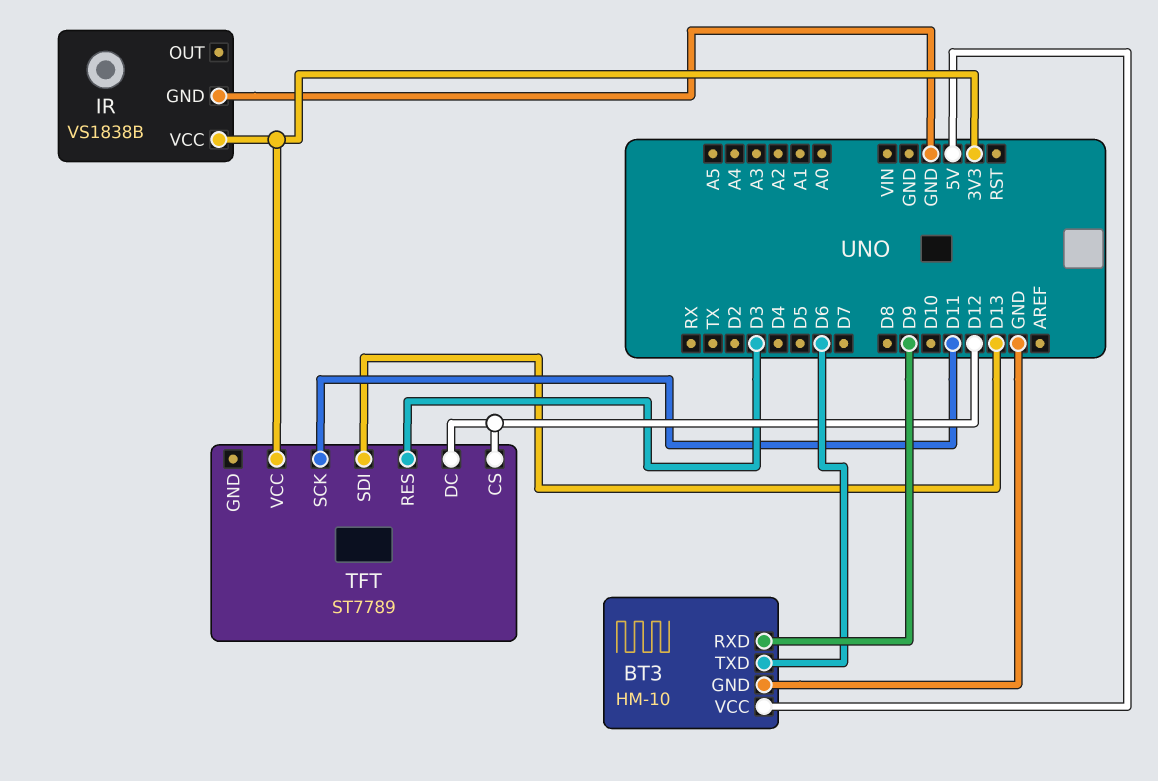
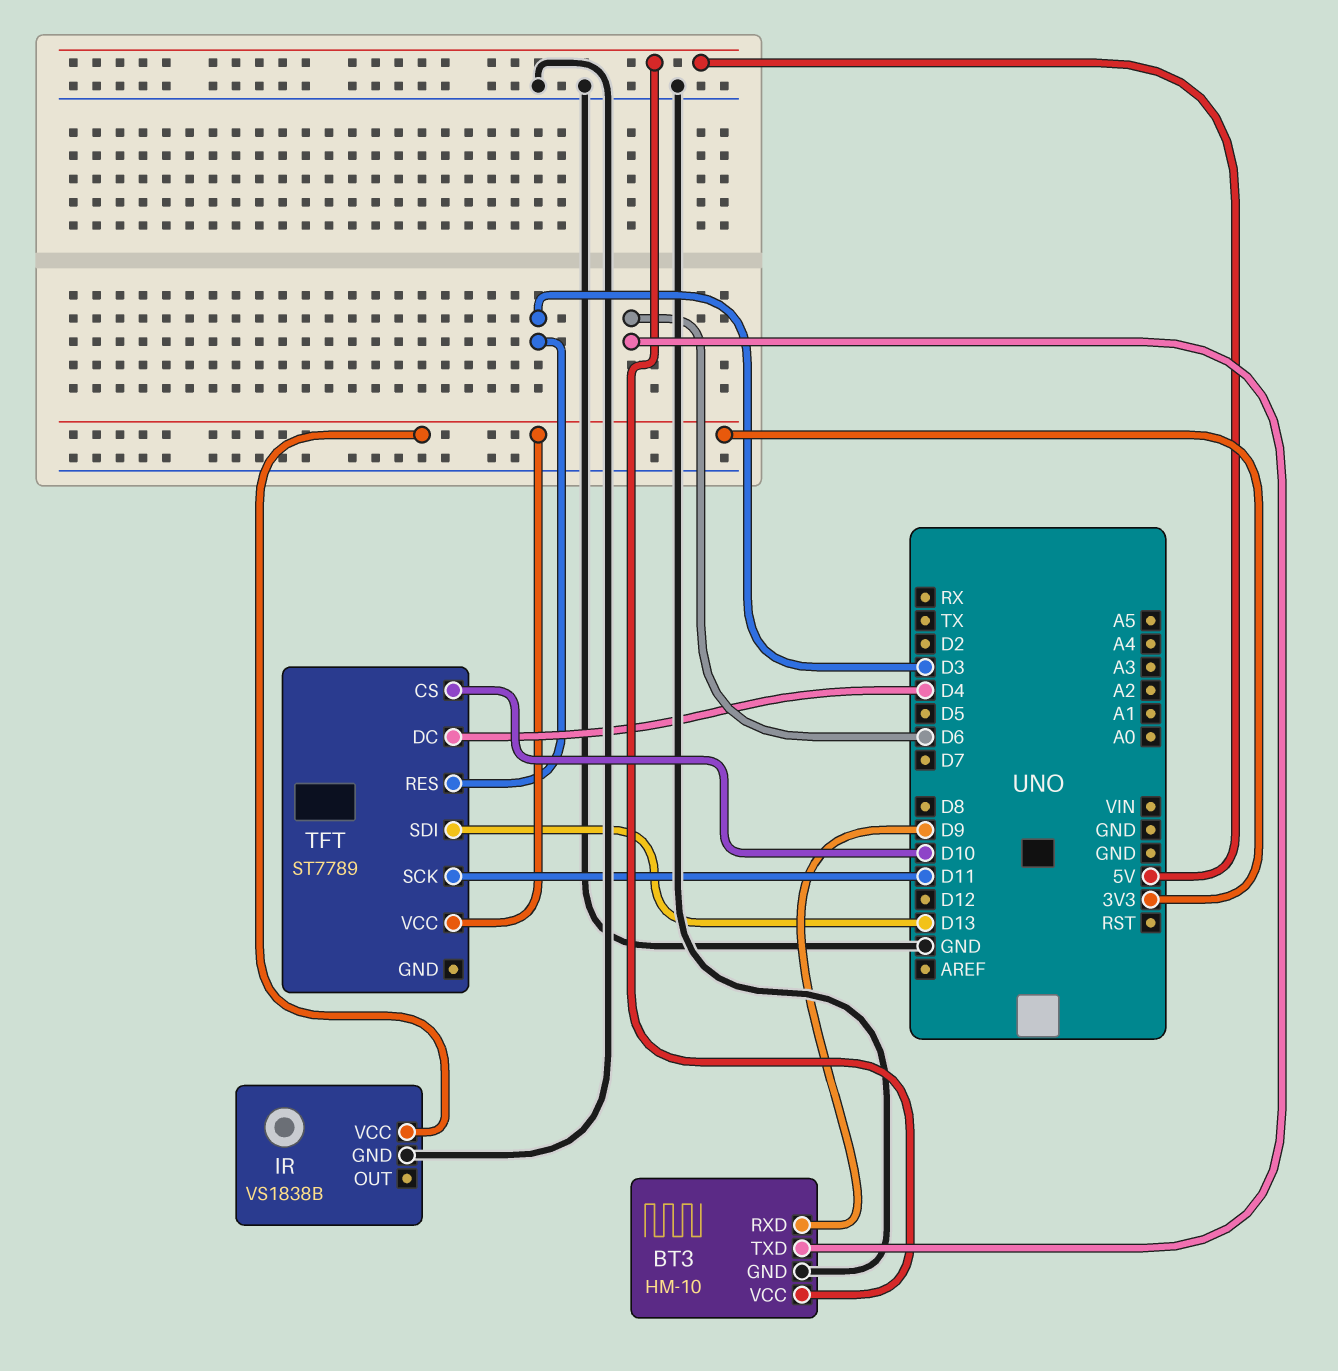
TFT pin CS: D12 -> D10
TFT pin DC: D12 -> D4

